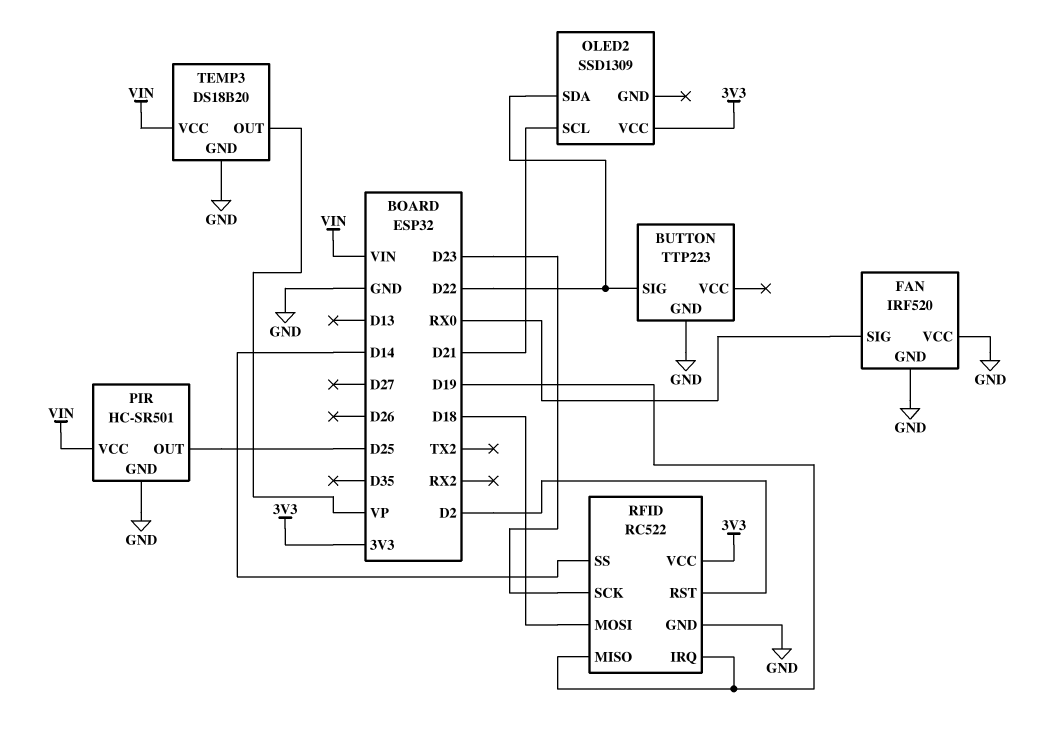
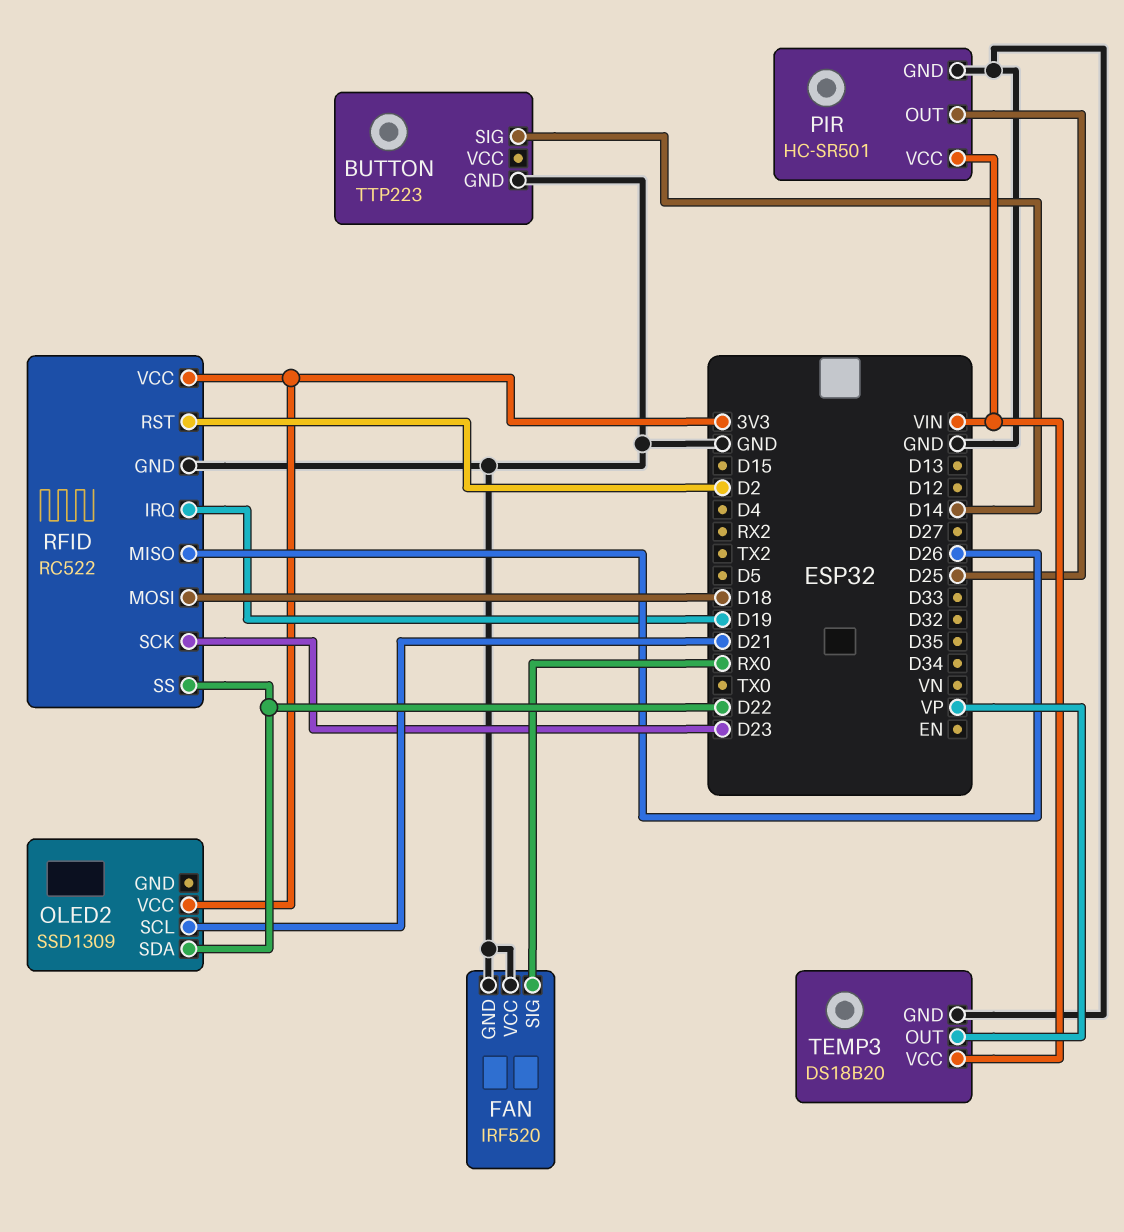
BUTTON pin SIG: D22 -> D14
RFID pin MISO: D19 -> D26
RFID pin SS: D14 -> D22

